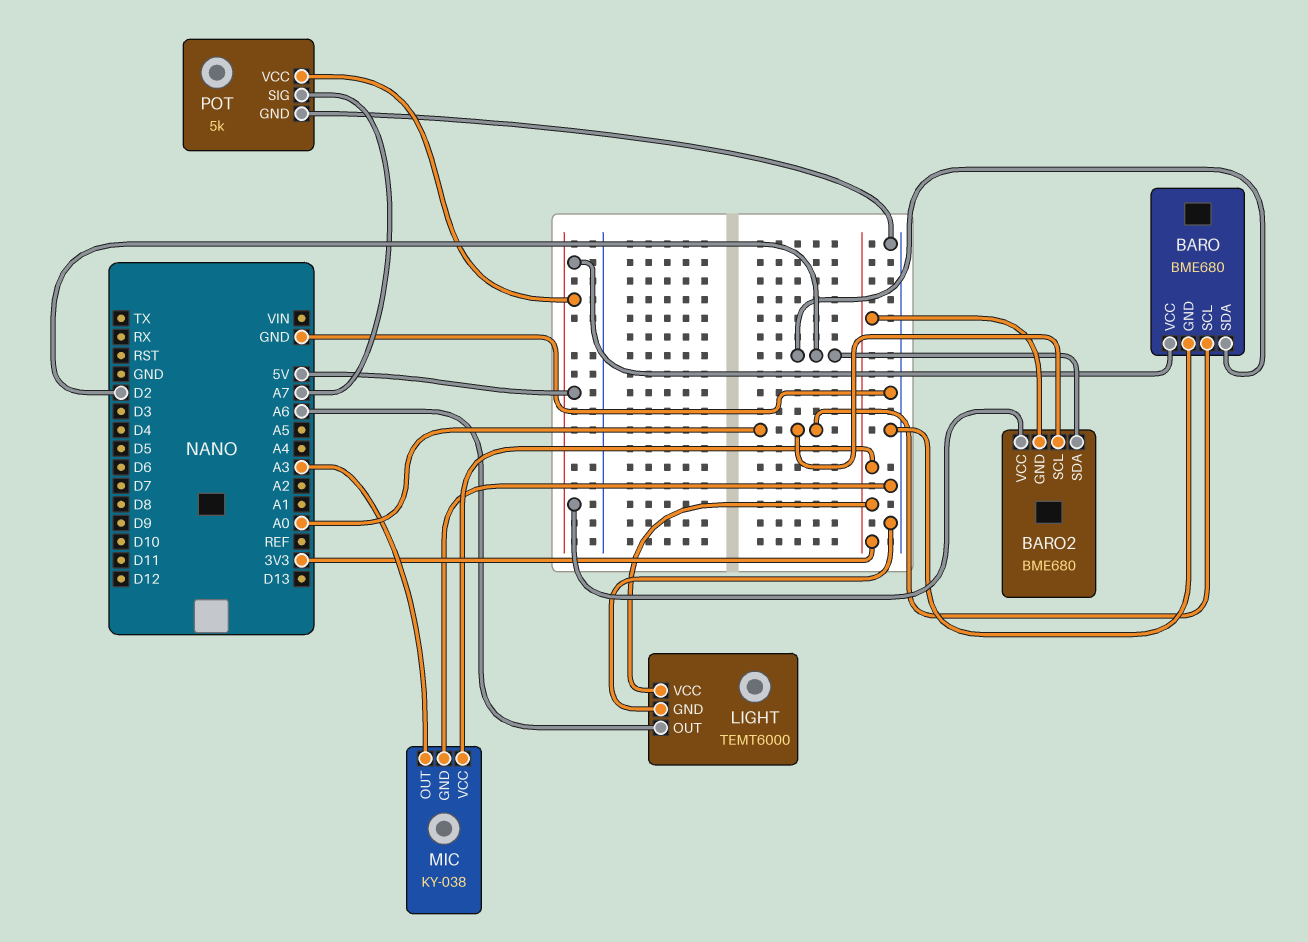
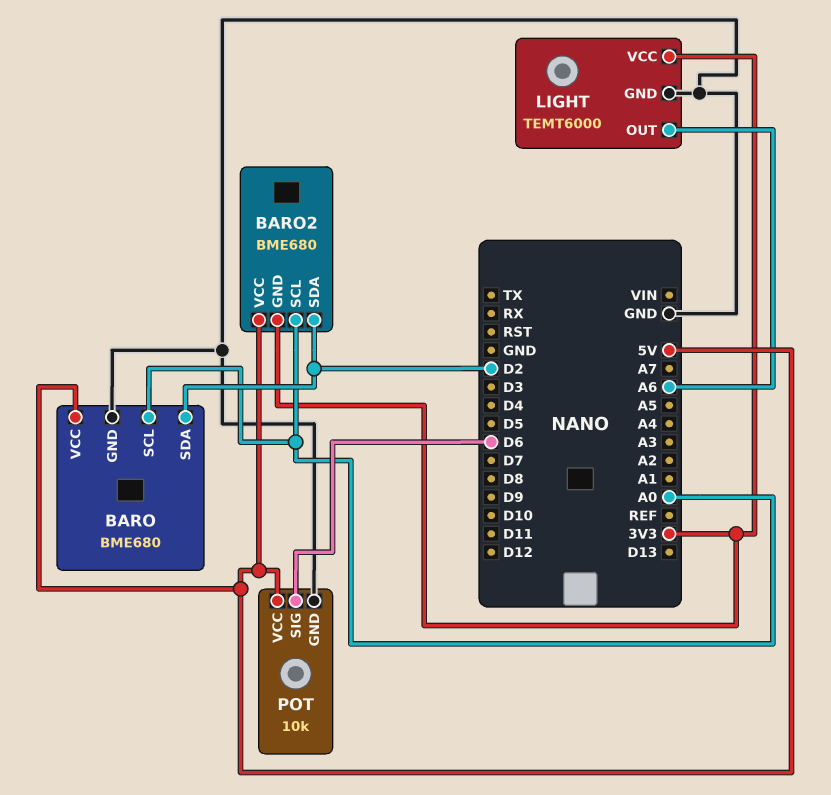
MIC: KY-038 -> none
MIC pin GND: GND -> none
MIC pin OUT: A3 -> none
MIC pin VCC: 3V3 -> none
POT: 5k -> 10k
POT pin SIG: A7 -> D6

